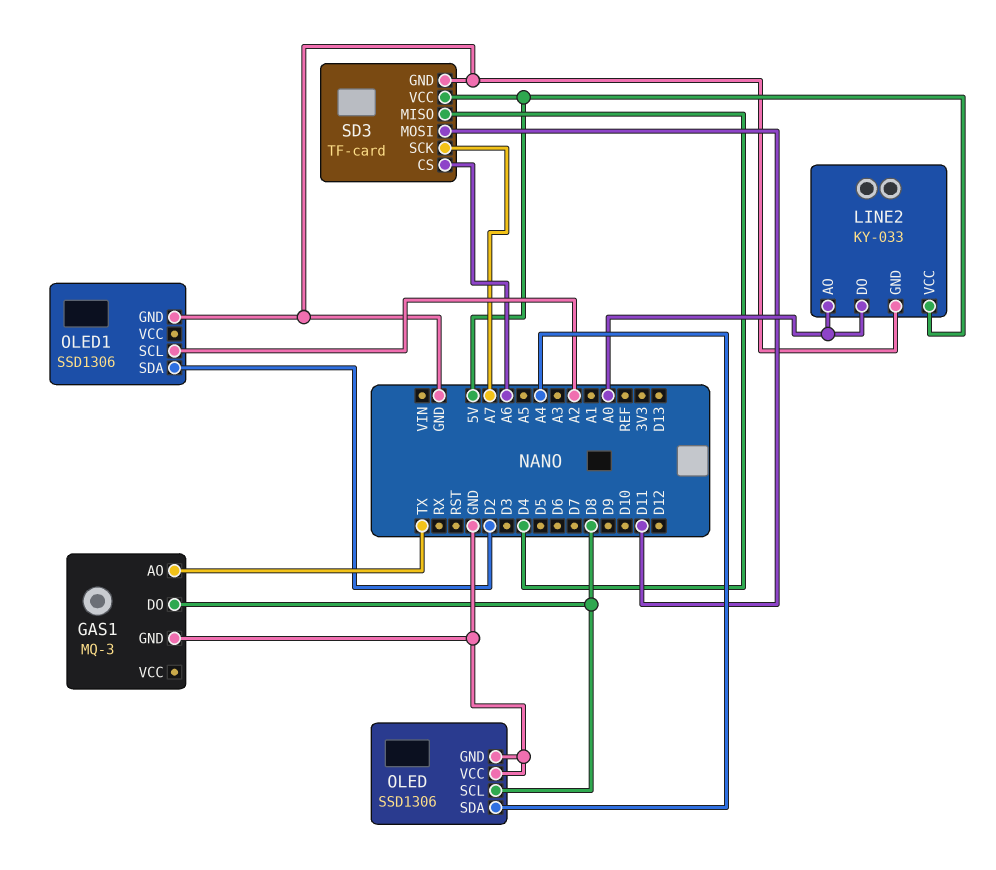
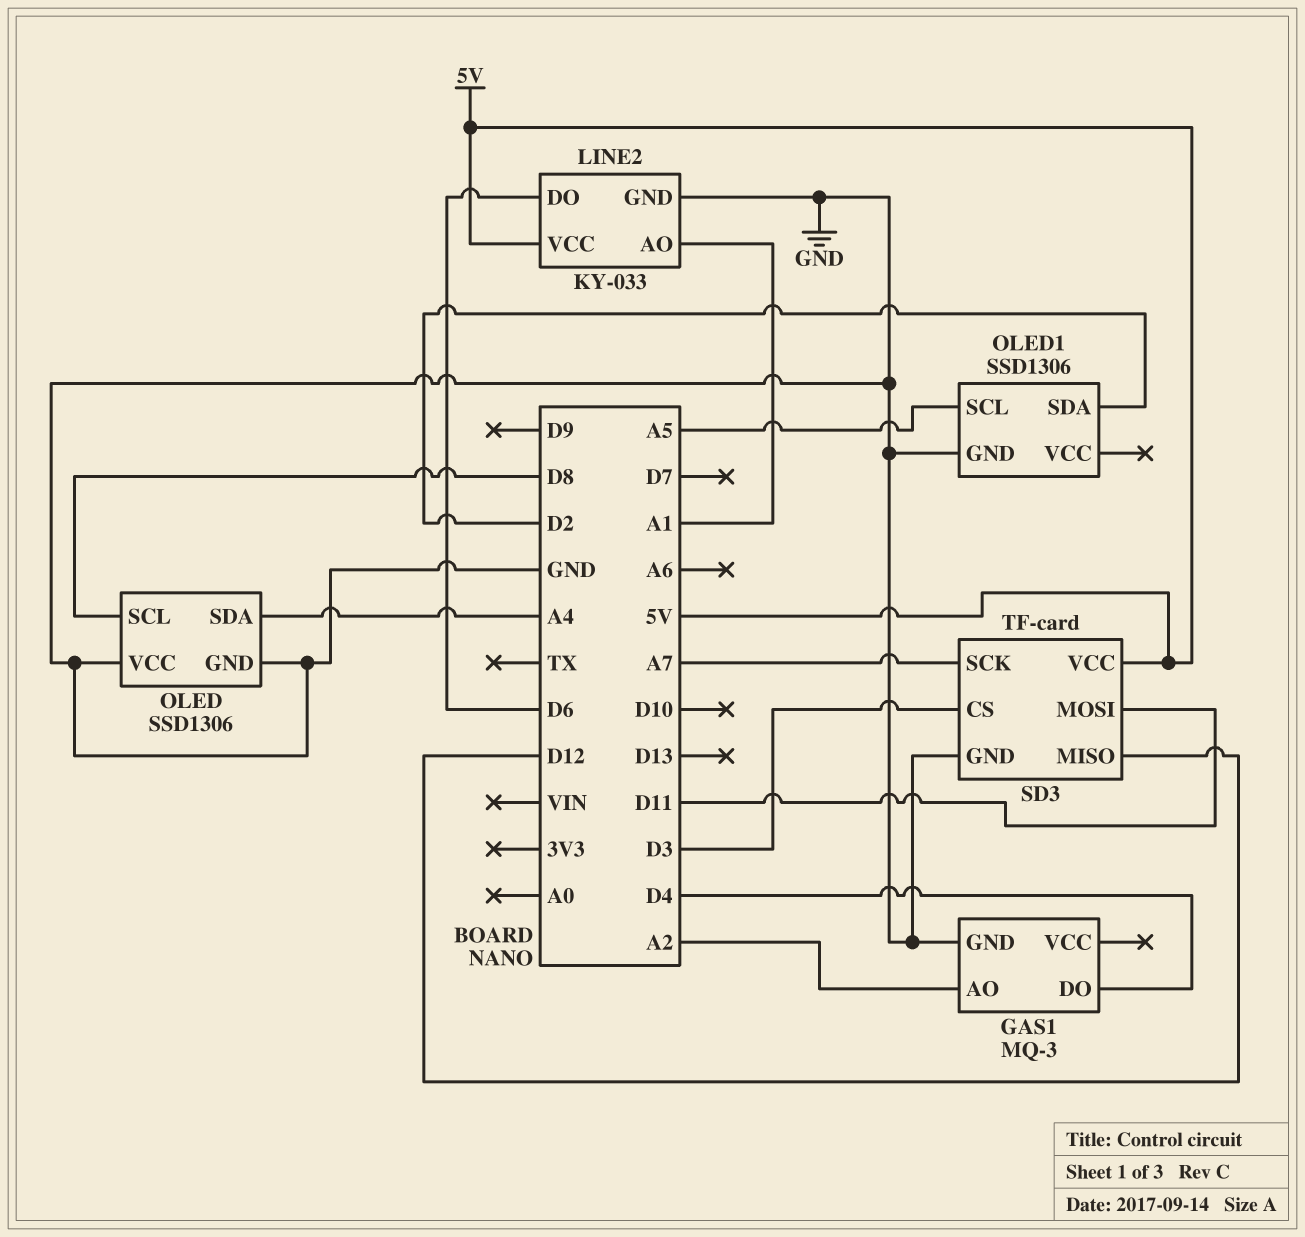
GAS1 pin AO: TX -> A2
GAS1 pin DO: D8 -> D4
LINE2 pin AO: A0 -> A1
LINE2 pin DO: A0 -> D6
OLED1 pin SCL: A2 -> A5
SD3 pin CS: A6 -> D3
SD3 pin MISO: D4 -> D12

